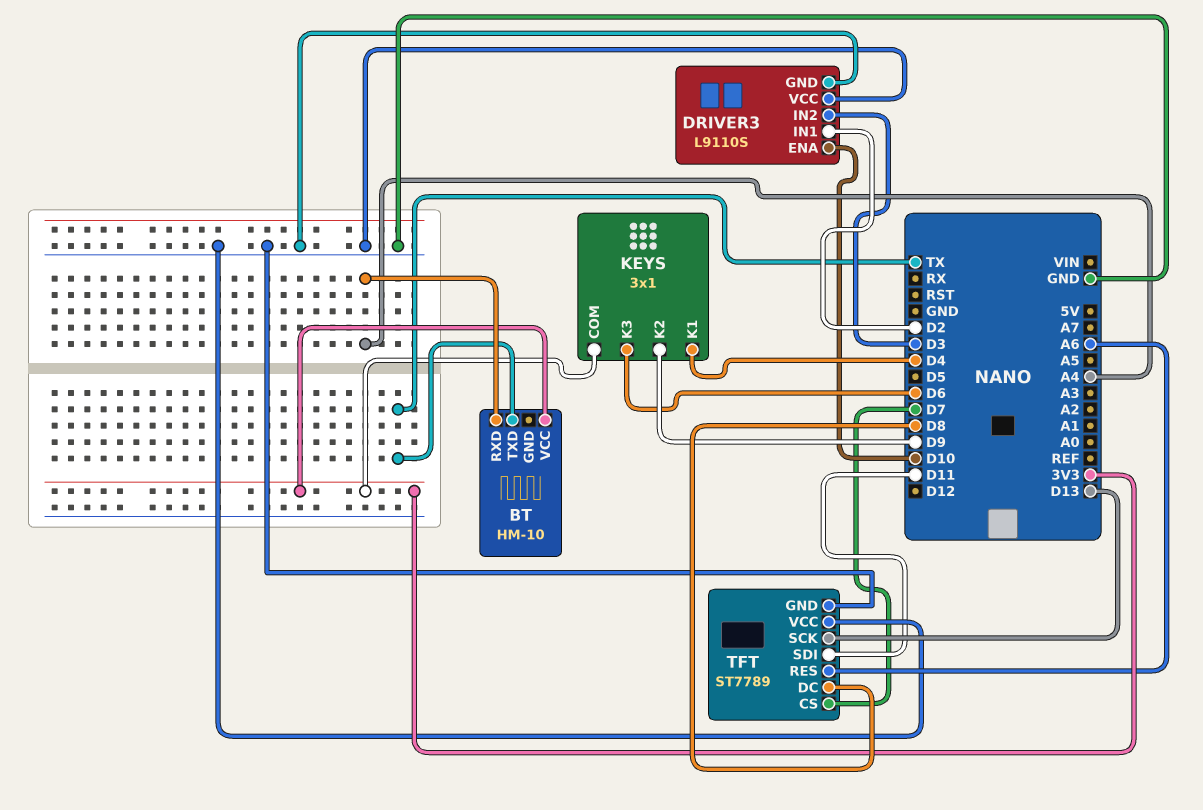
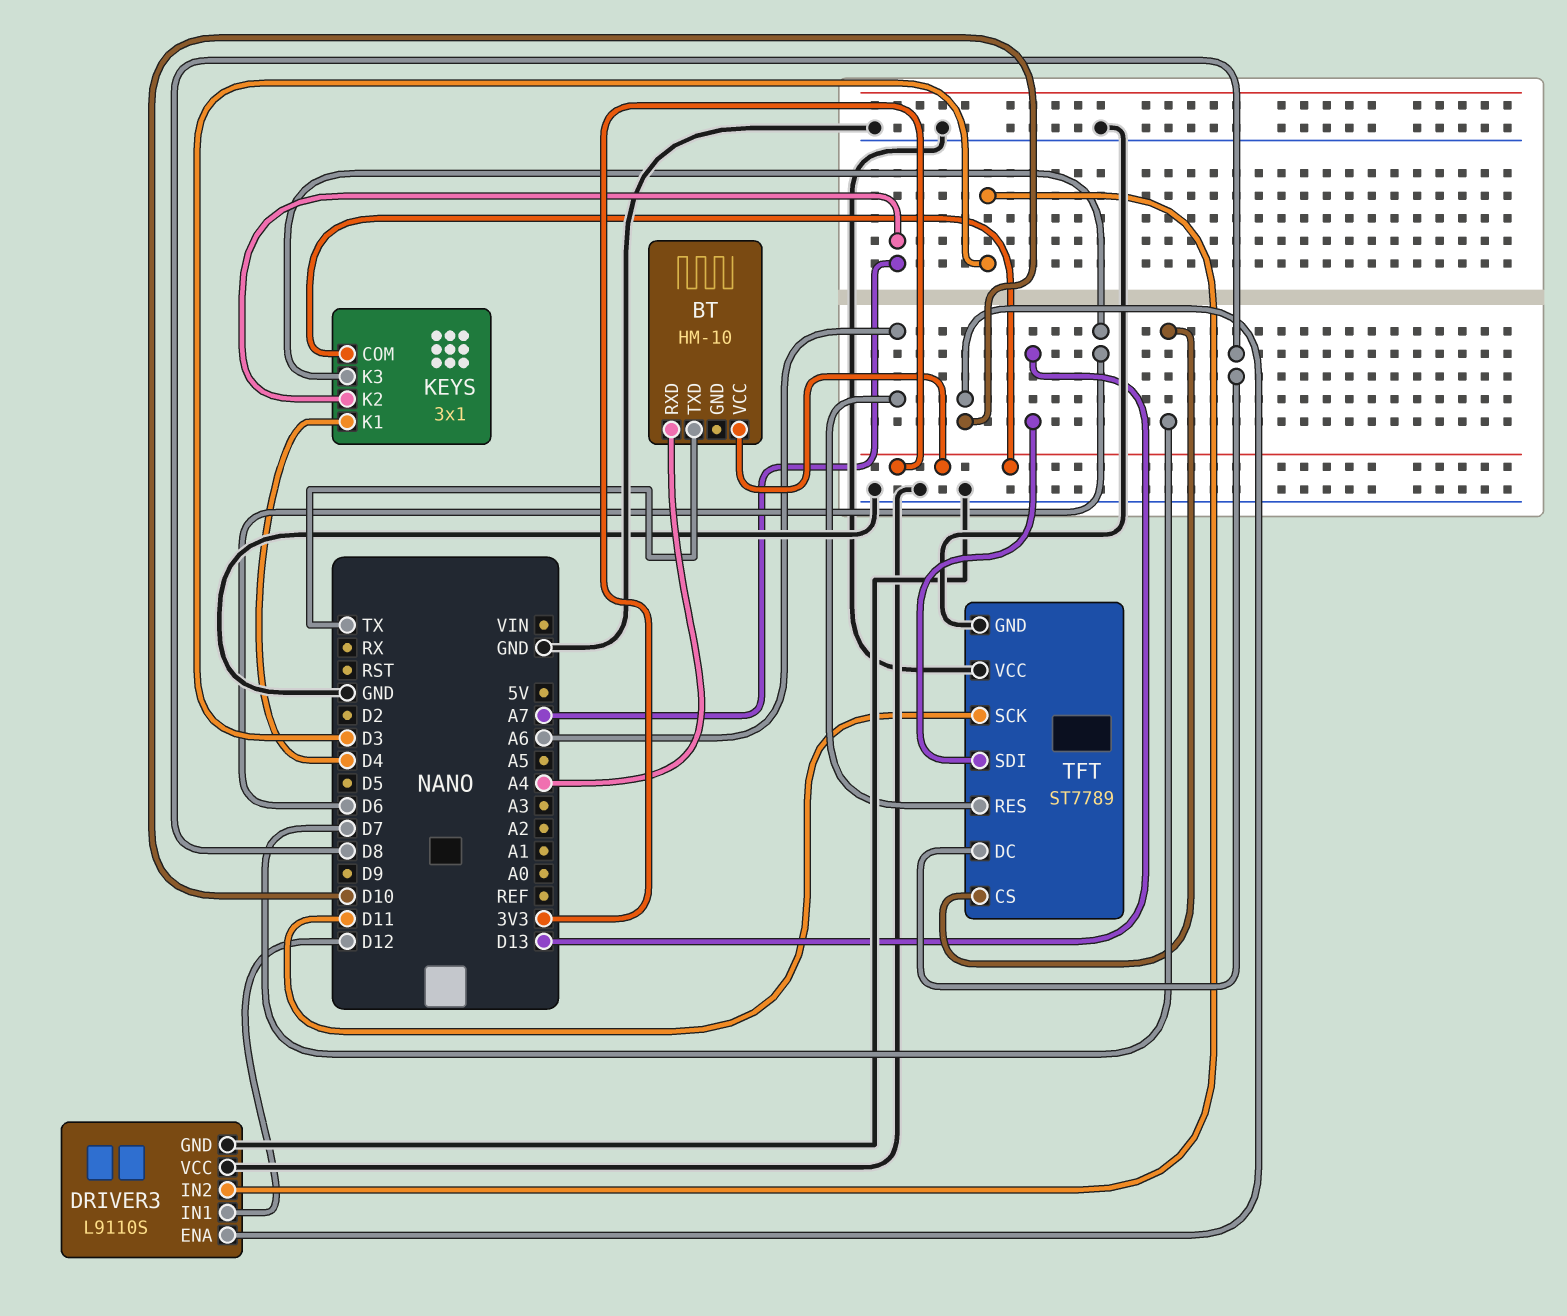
DRIVER3 pin IN1: D2 -> D12
KEYS pin K2: D9 -> A7
TFT pin SCK: D13 -> D11
TFT pin SDI: D11 -> D13

